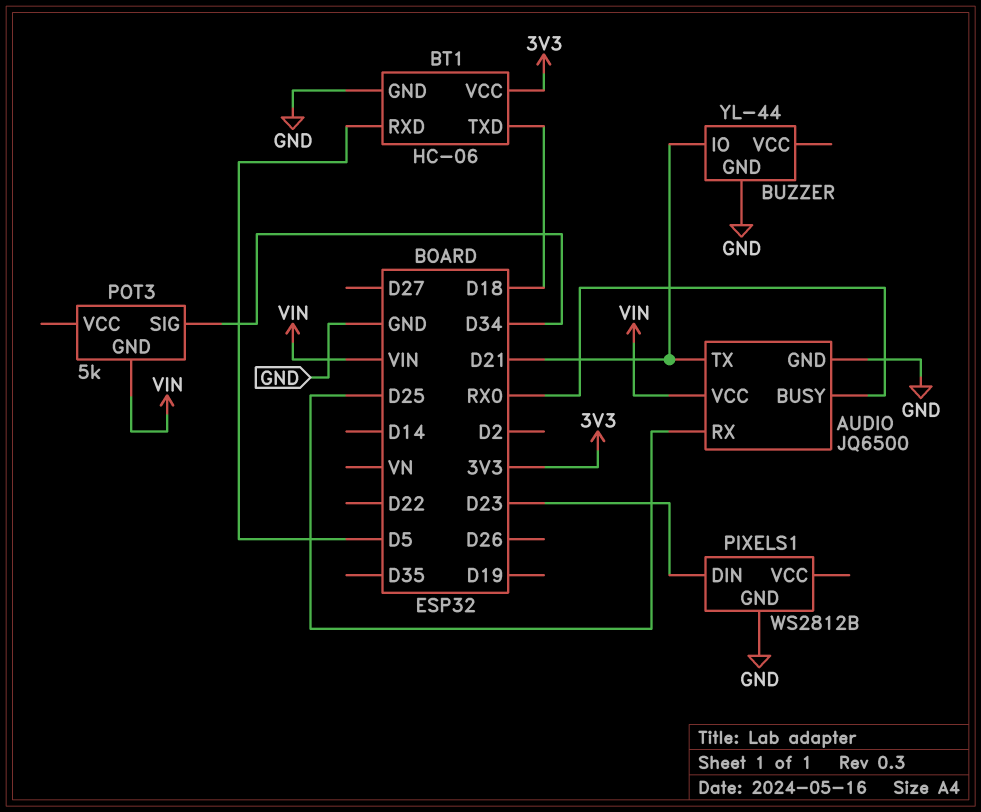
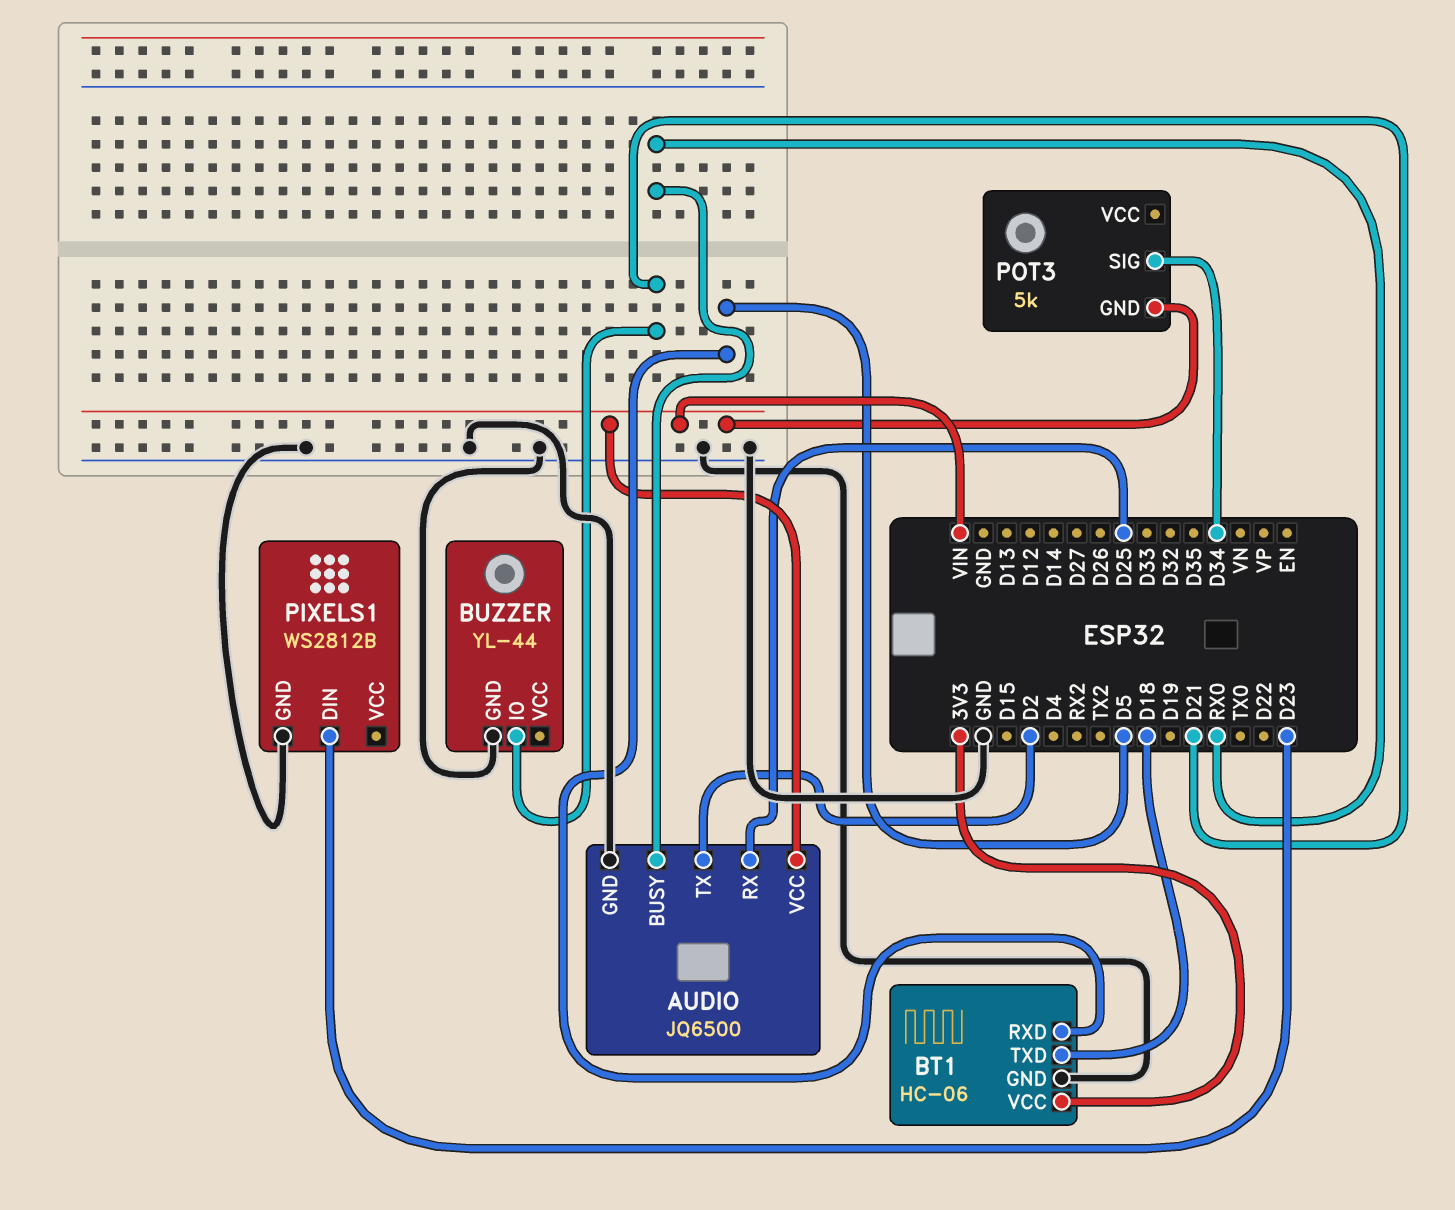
AUDIO pin TX: D21 -> D2

